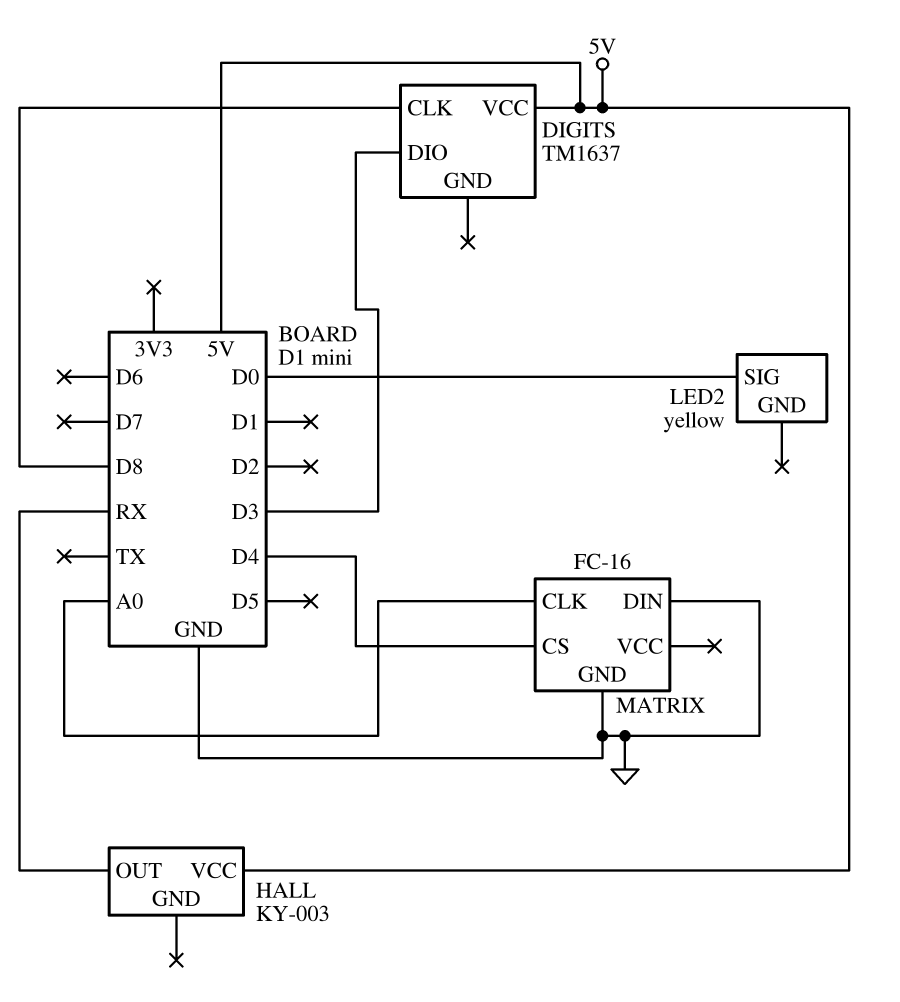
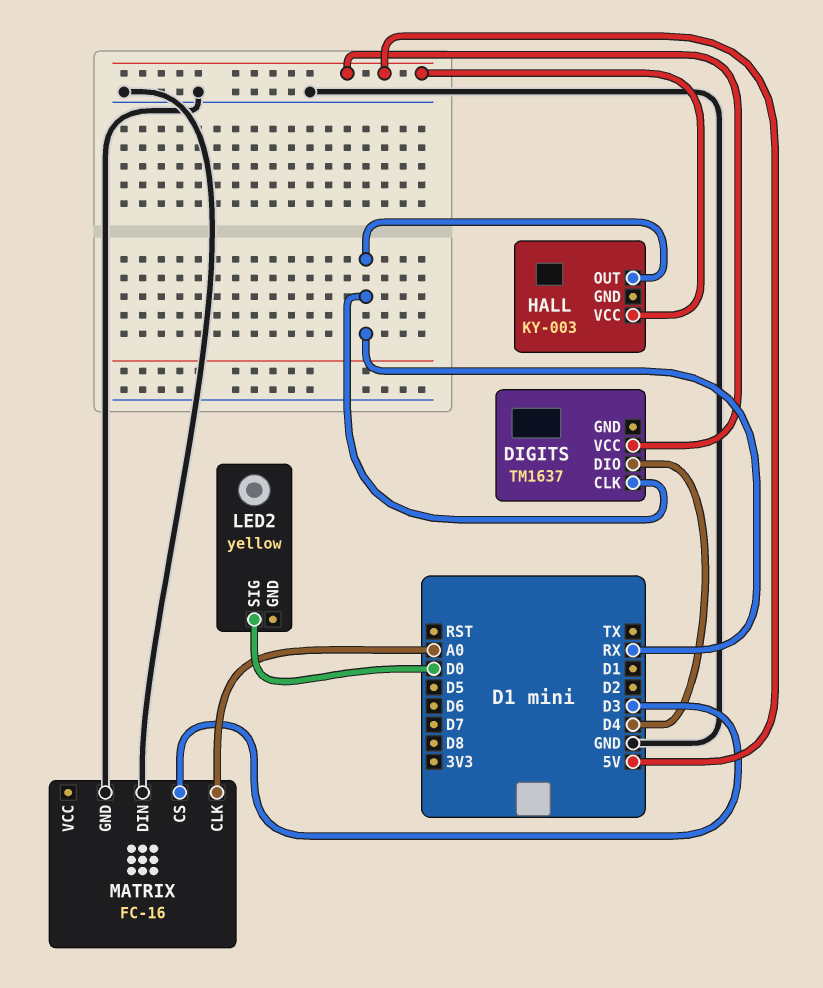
DIGITS pin CLK: D8 -> RX
DIGITS pin DIO: D3 -> D4
MATRIX pin CS: D4 -> D3

